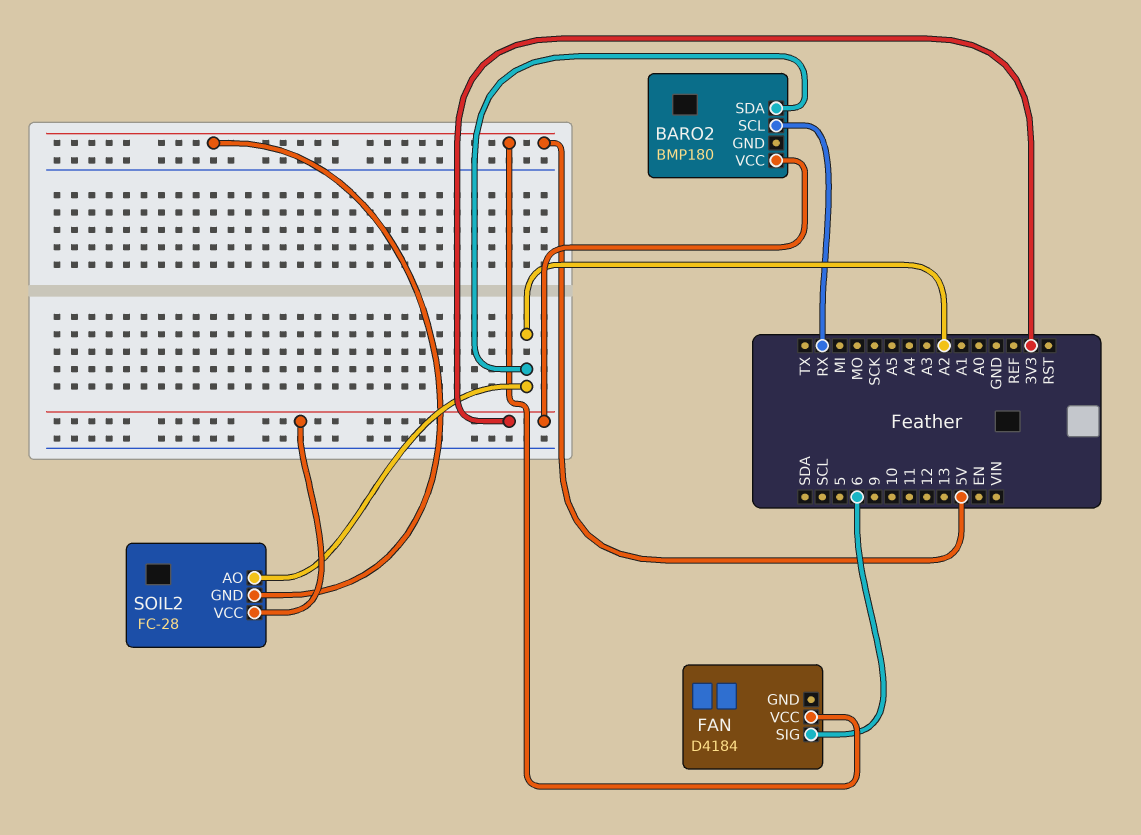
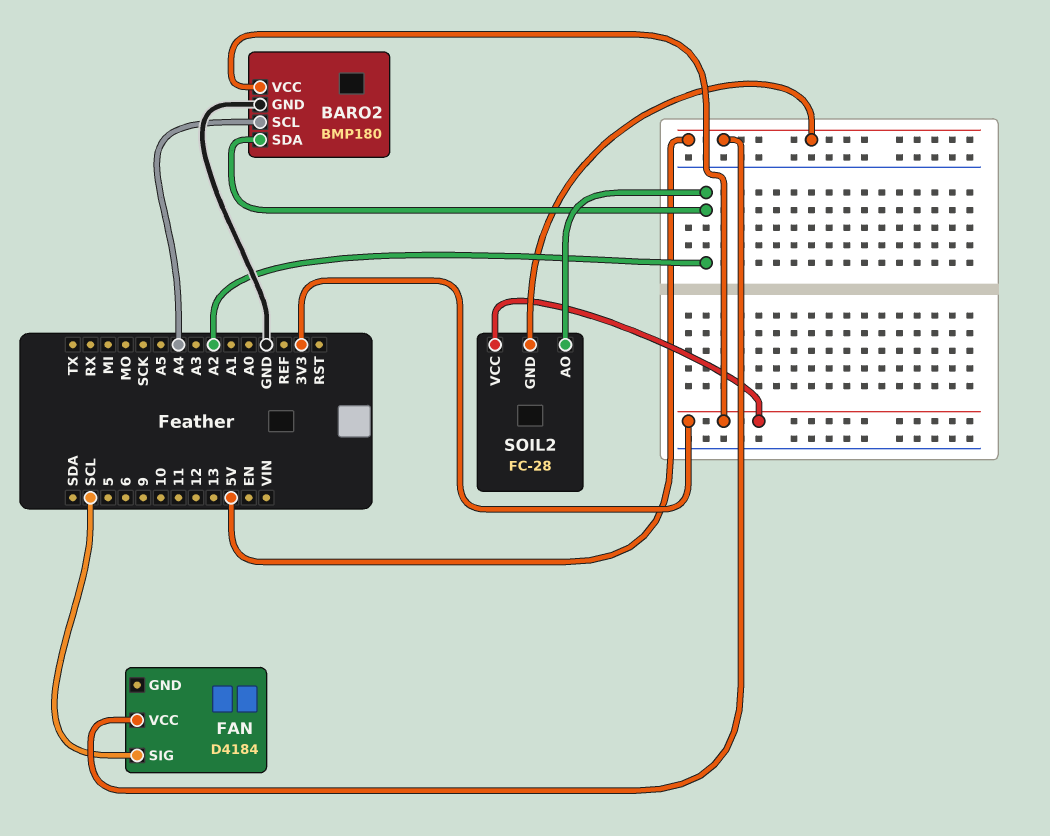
BARO2 pin GND: none -> GND
BARO2 pin SCL: RX -> A4
FAN pin SIG: 6 -> SCL

